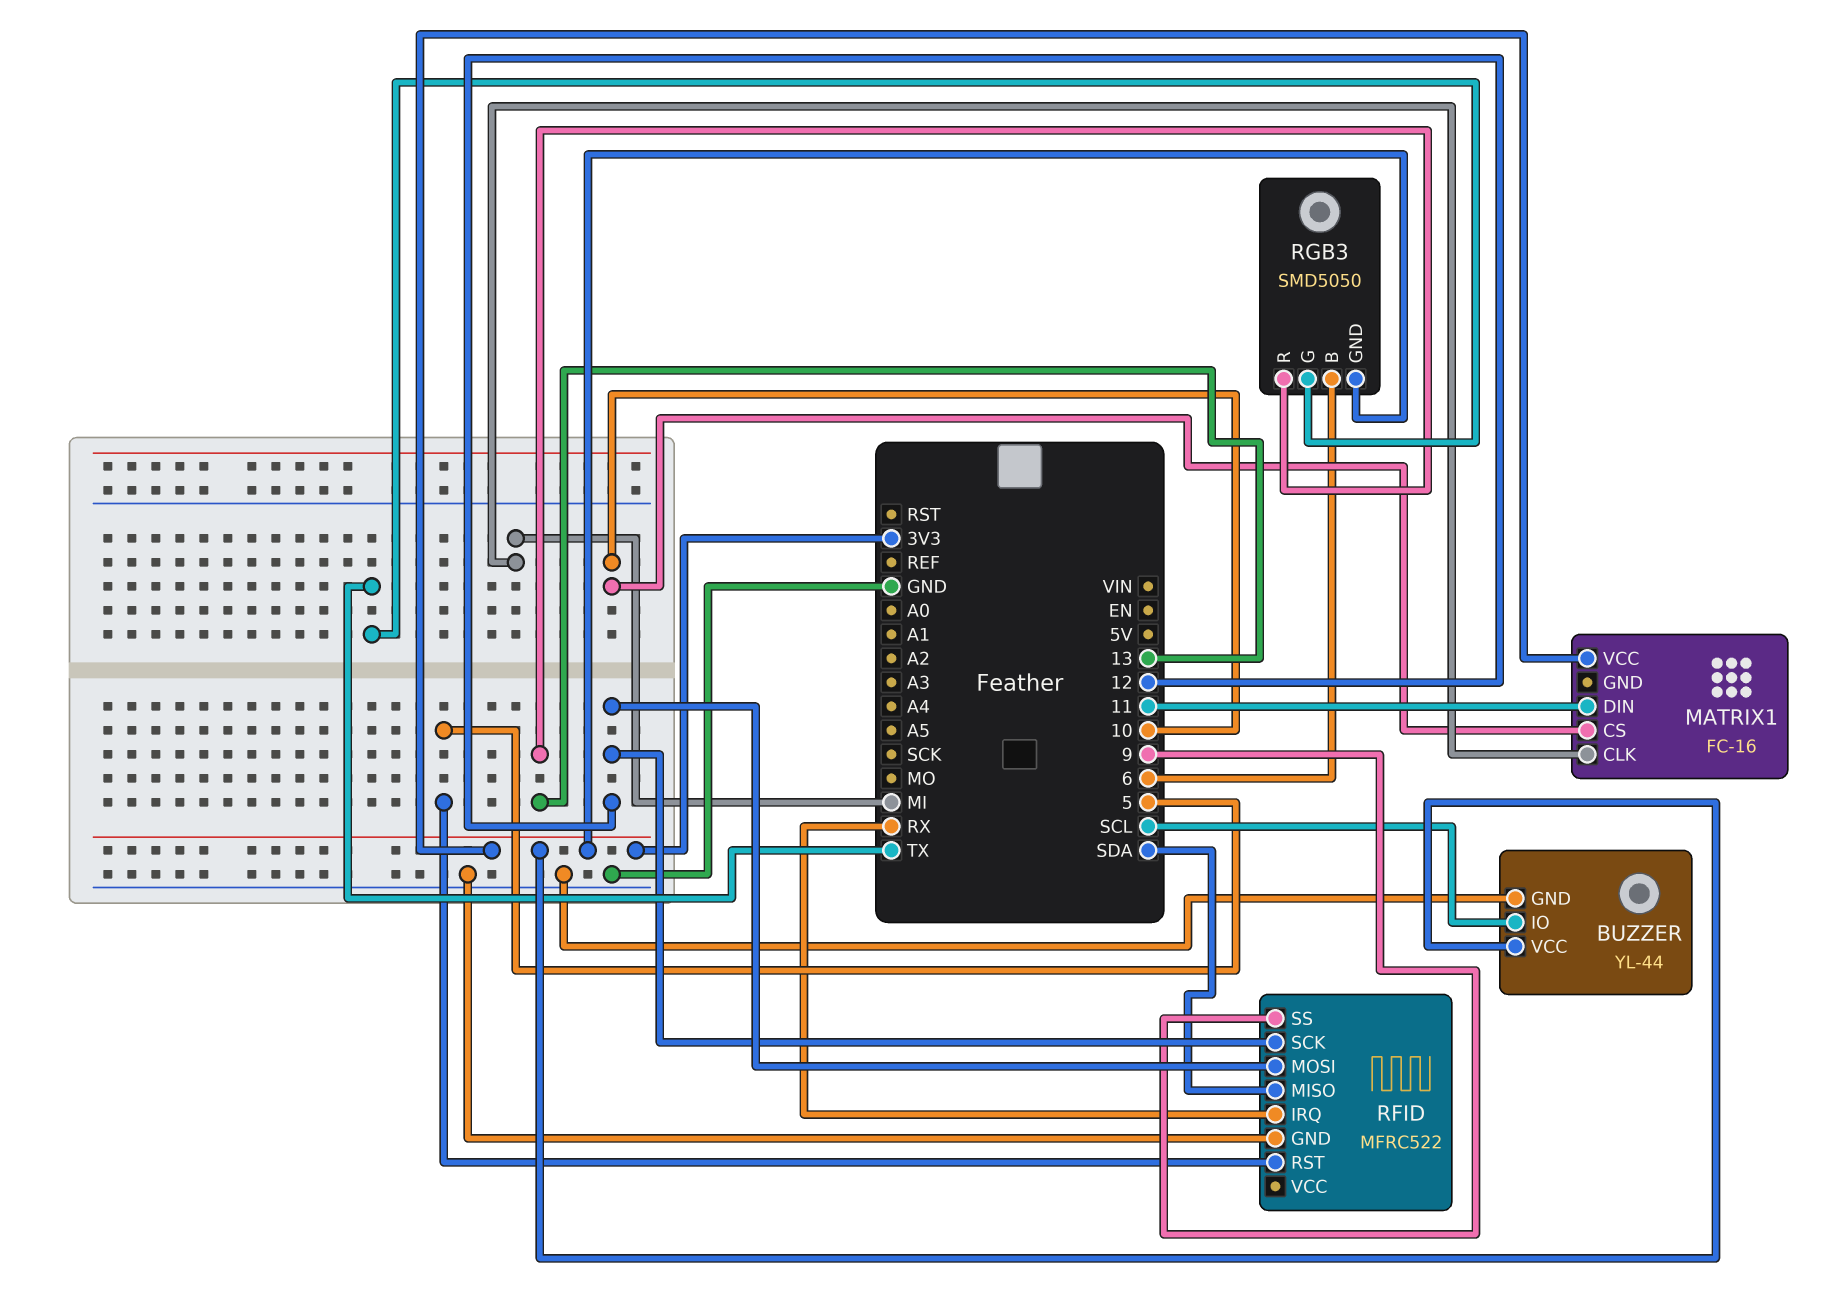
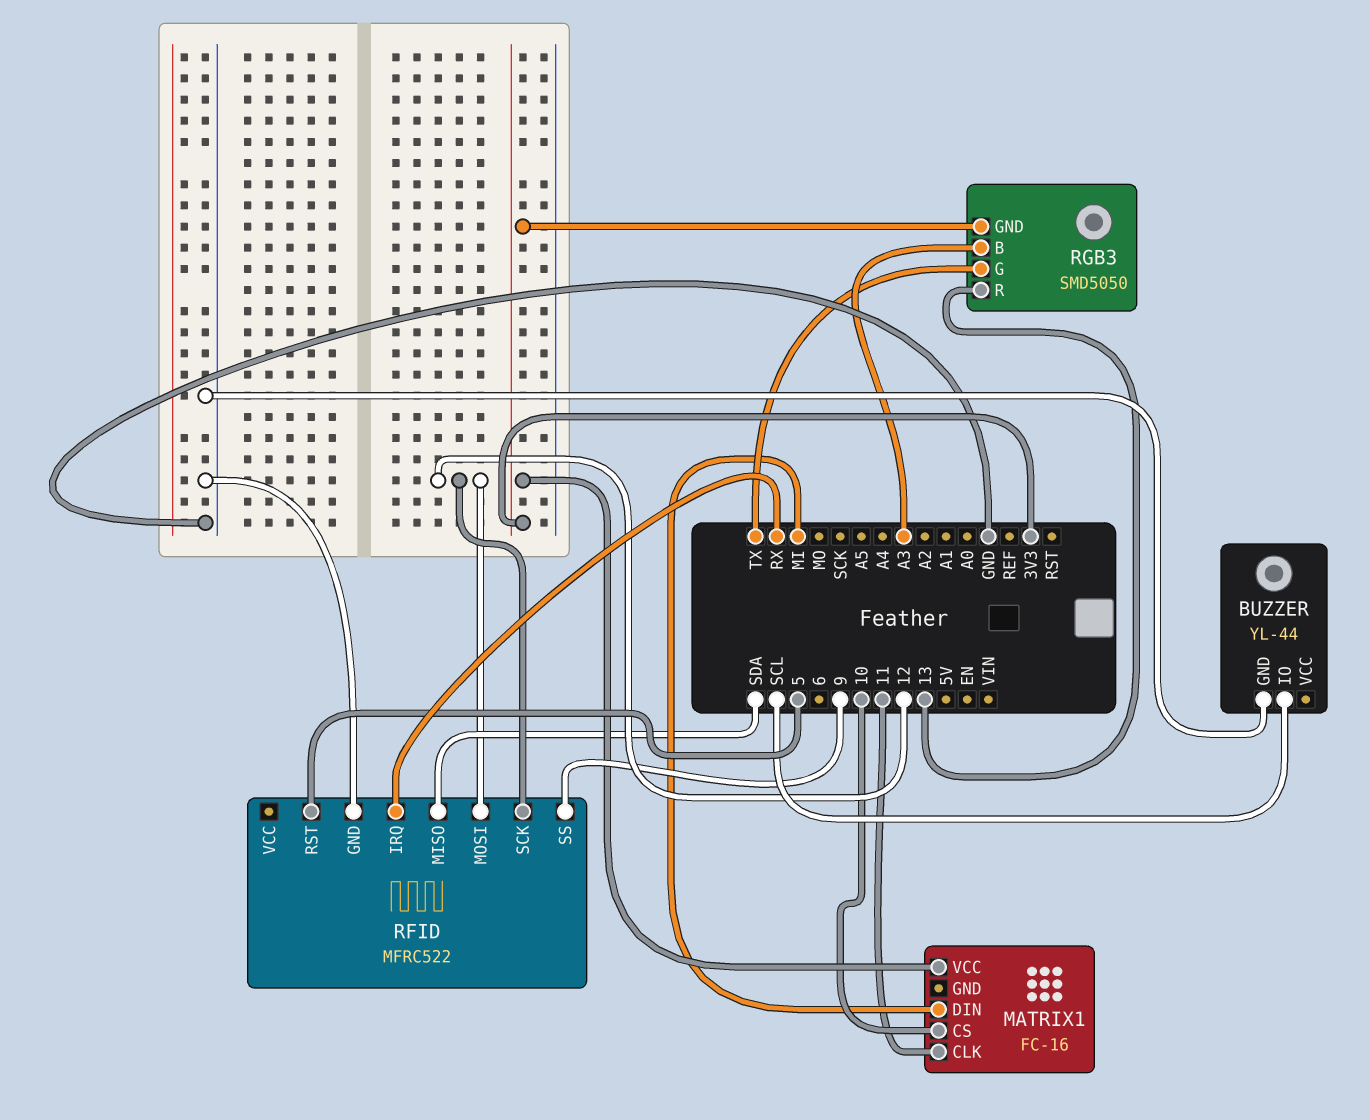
BUZZER pin VCC: 3V3 -> none
MATRIX1 pin CLK: MI -> 11
MATRIX1 pin DIN: 11 -> MI
RGB3 pin B: 6 -> A3

